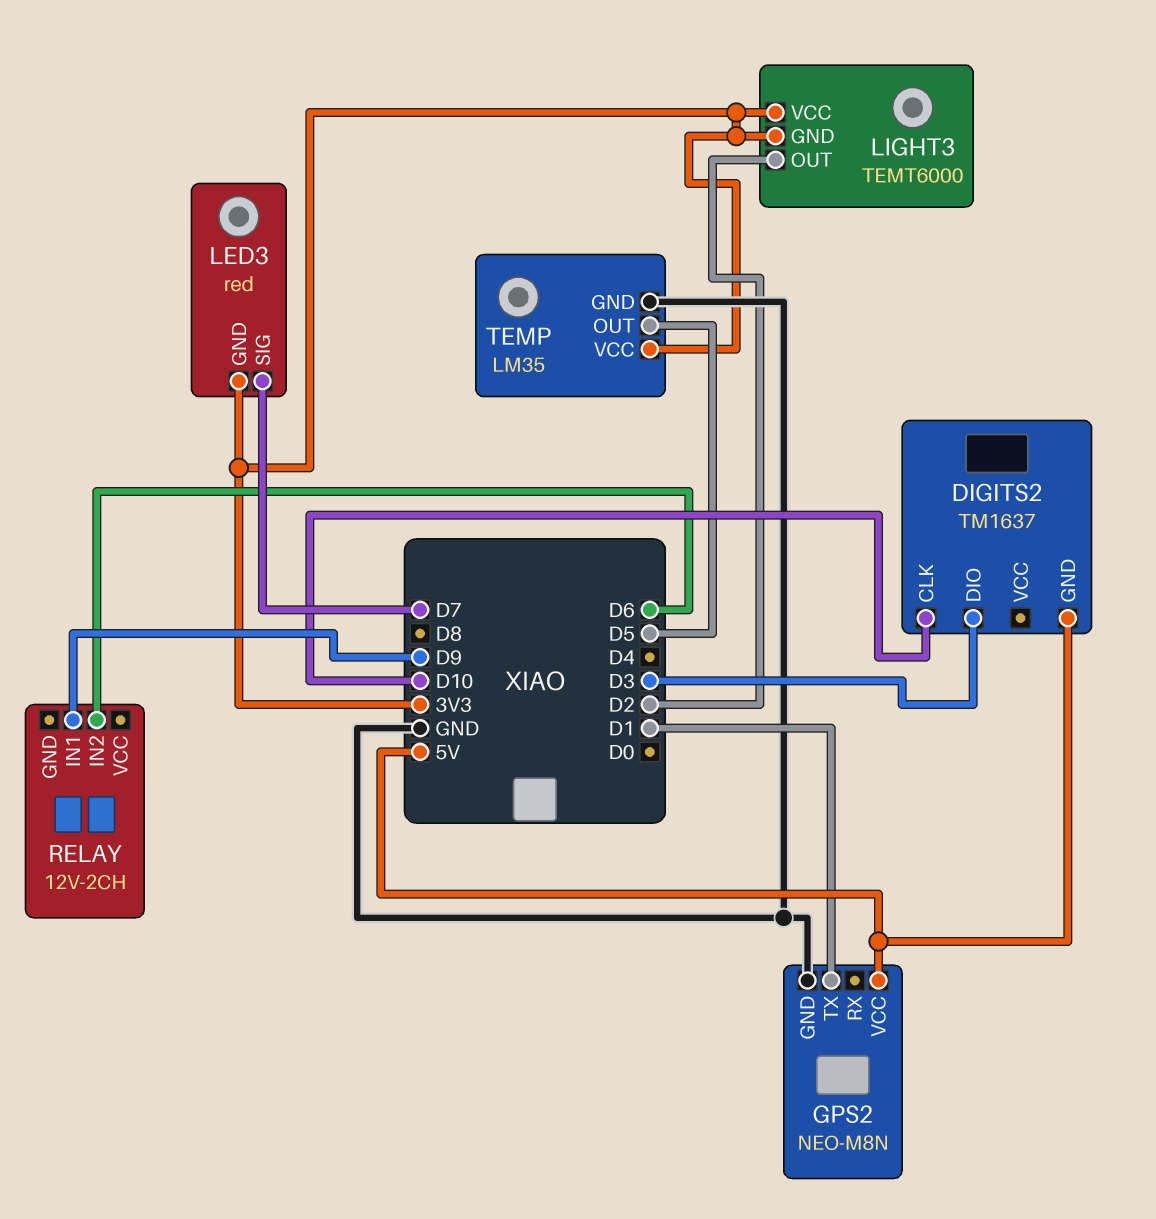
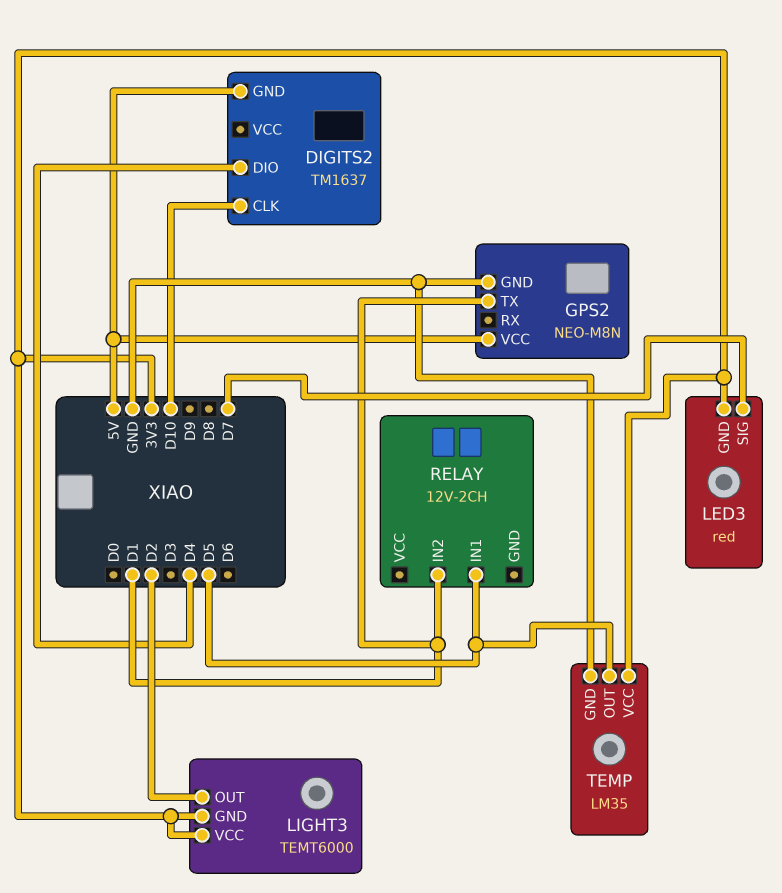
DIGITS2 pin DIO: D3 -> D4
RELAY pin IN1: D9 -> D5
RELAY pin IN2: D6 -> D1

